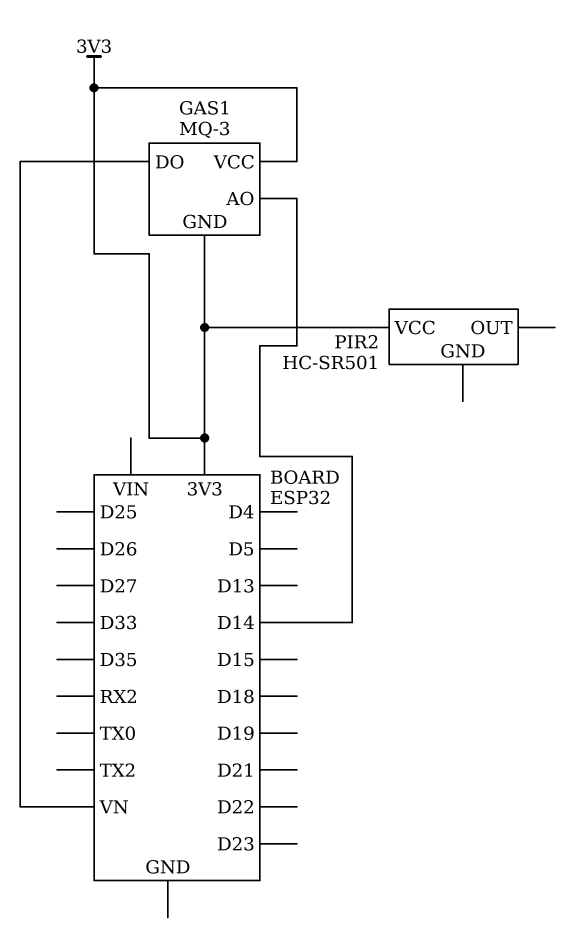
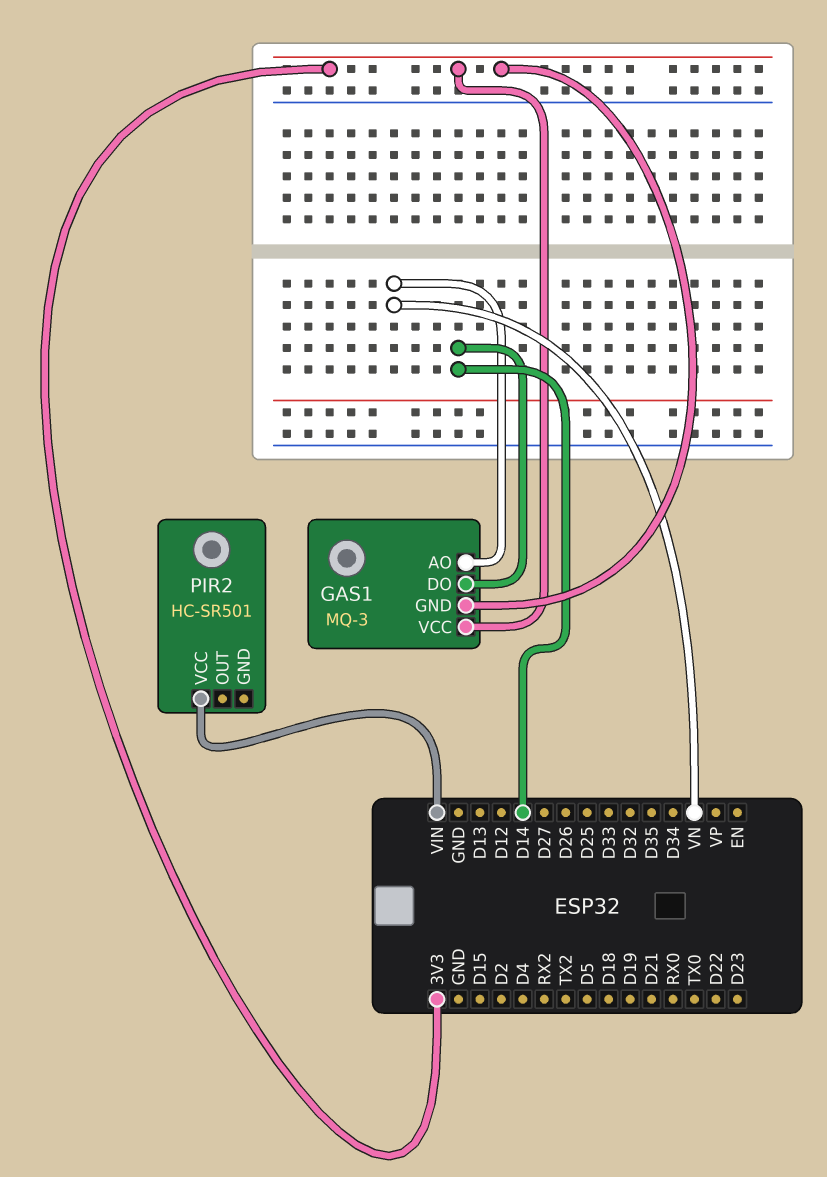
GAS1 pin AO: D14 -> VN
GAS1 pin DO: VN -> D14
PIR2 pin VCC: 3V3 -> VIN

